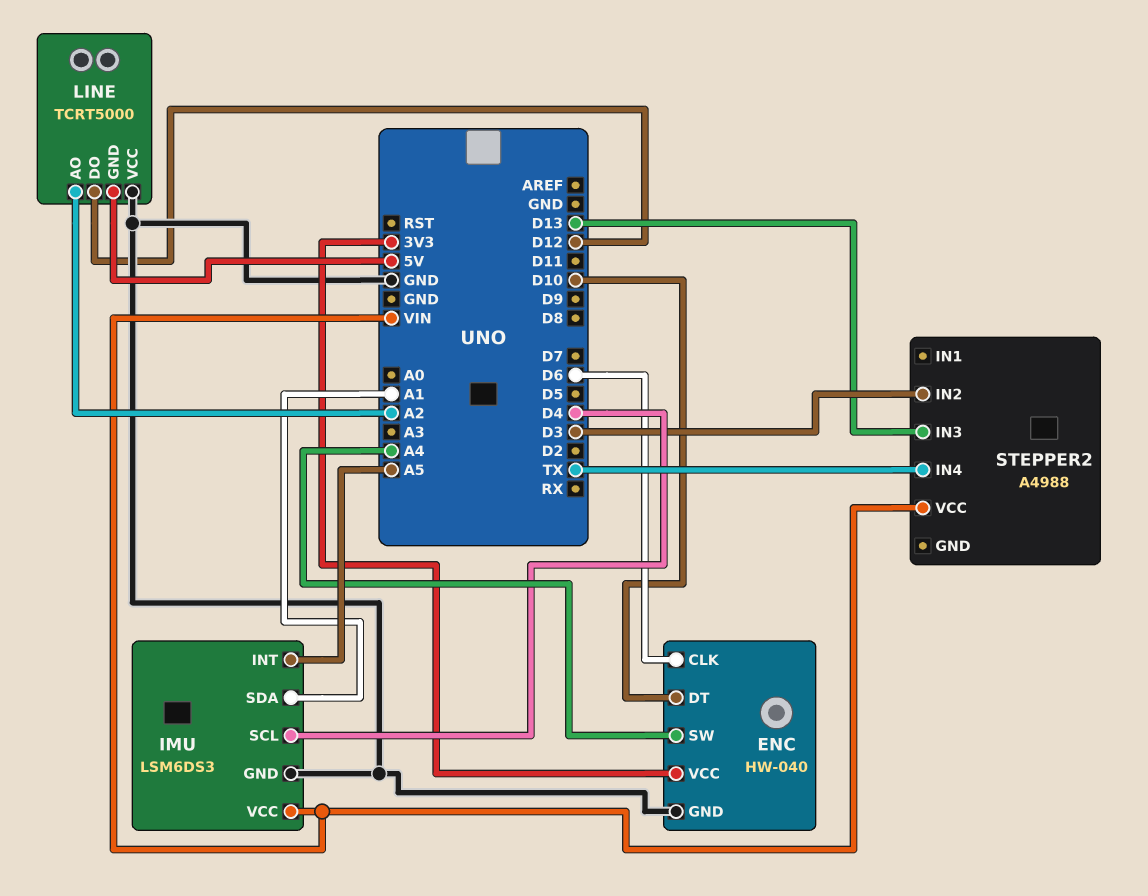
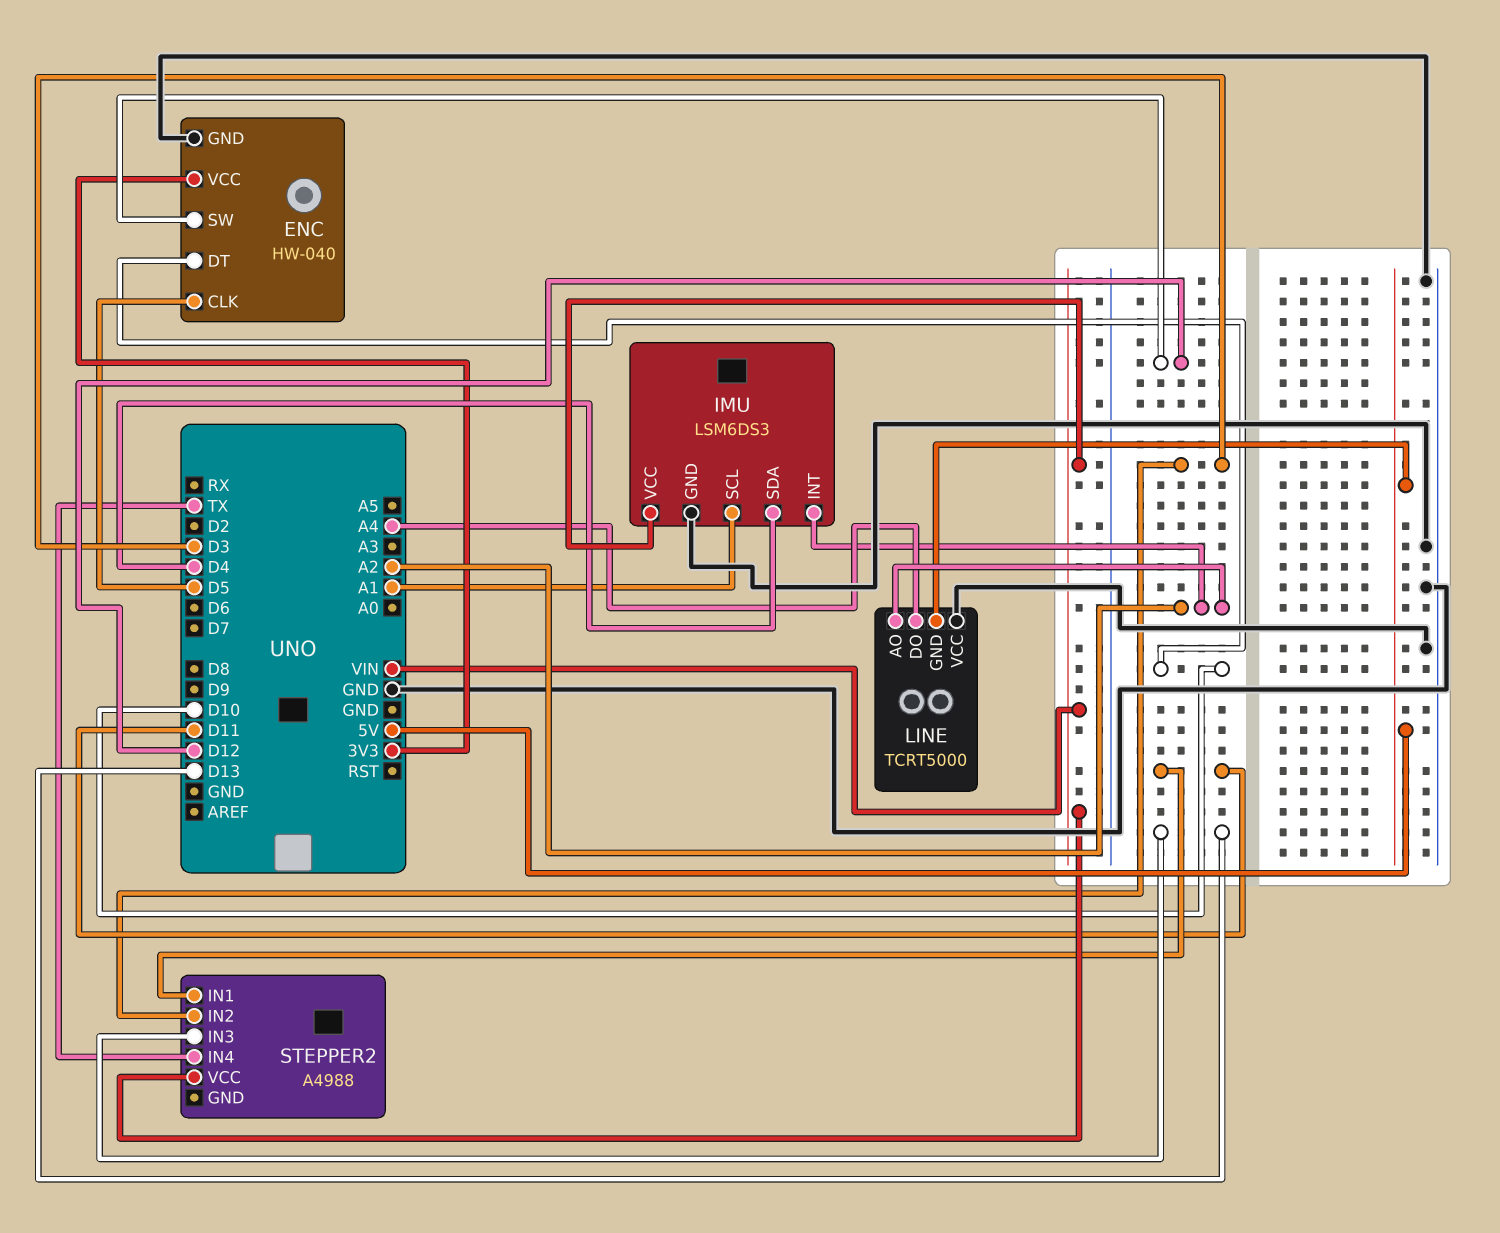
ENC pin CLK: D6 -> D5
ENC pin SW: A4 -> D12
IMU pin INT: A5 -> A2
IMU pin SCL: D4 -> A1
IMU pin SDA: A1 -> D4
LINE pin DO: D12 -> A4
STEPPER2 pin IN1: none -> D11

